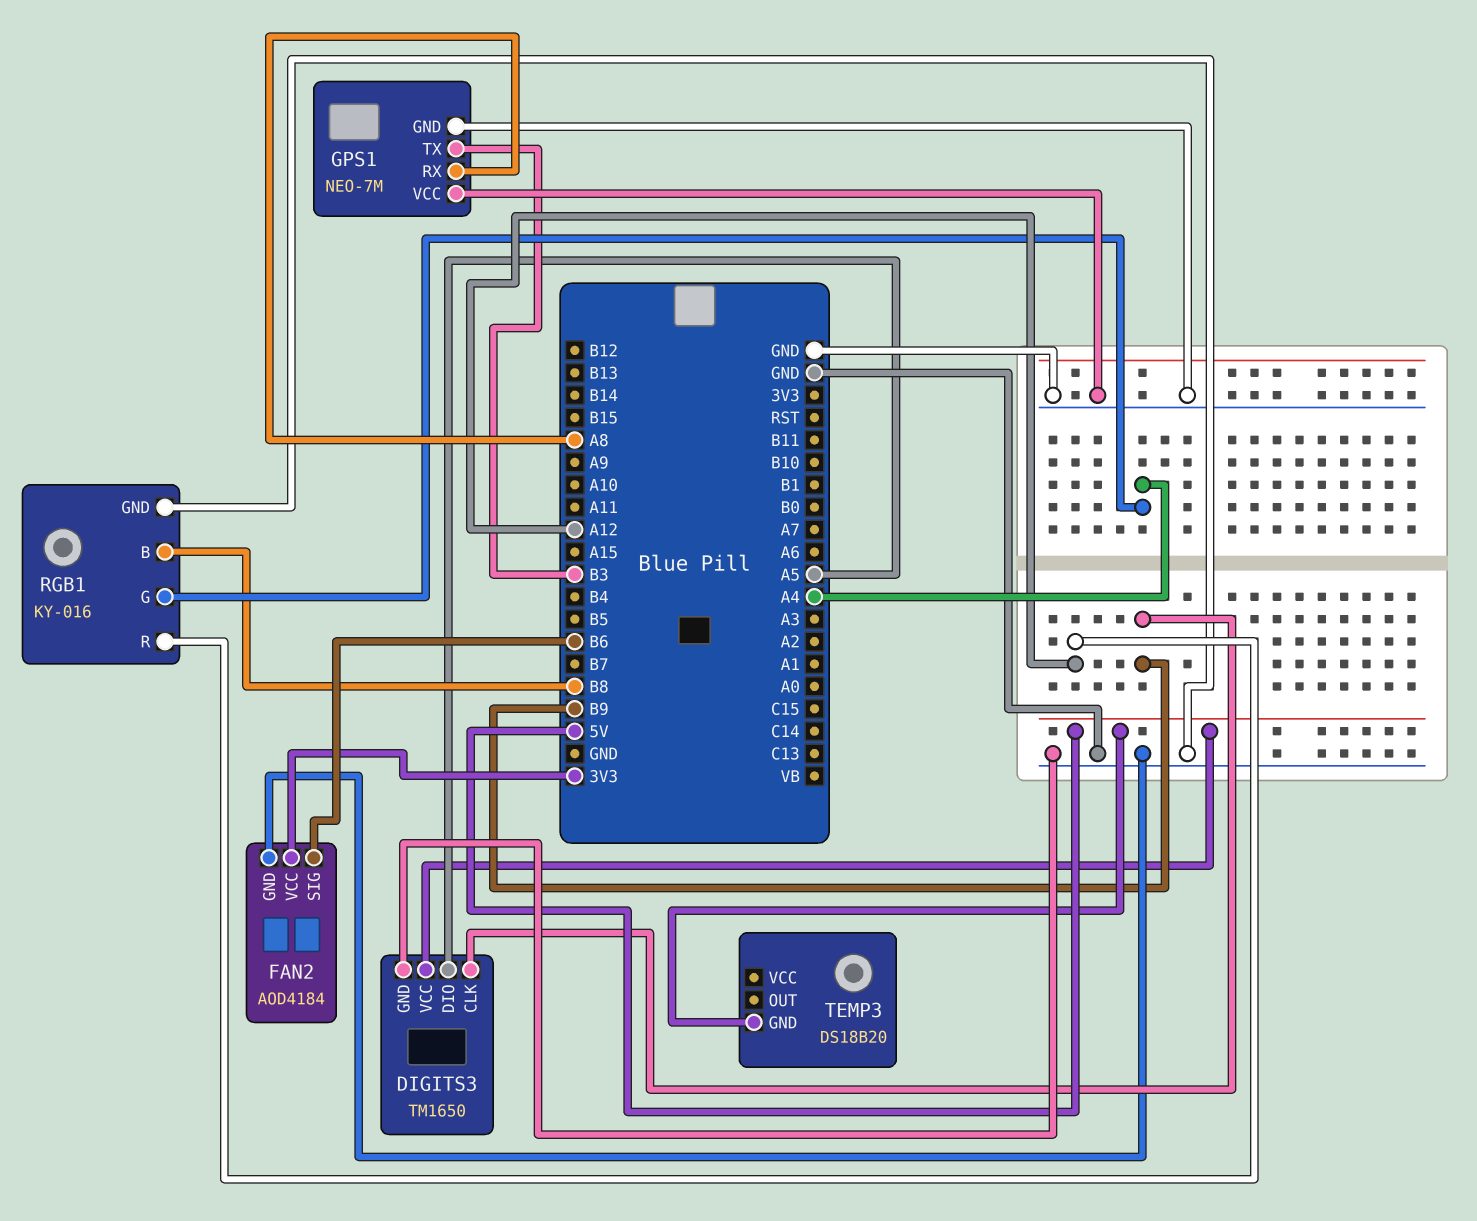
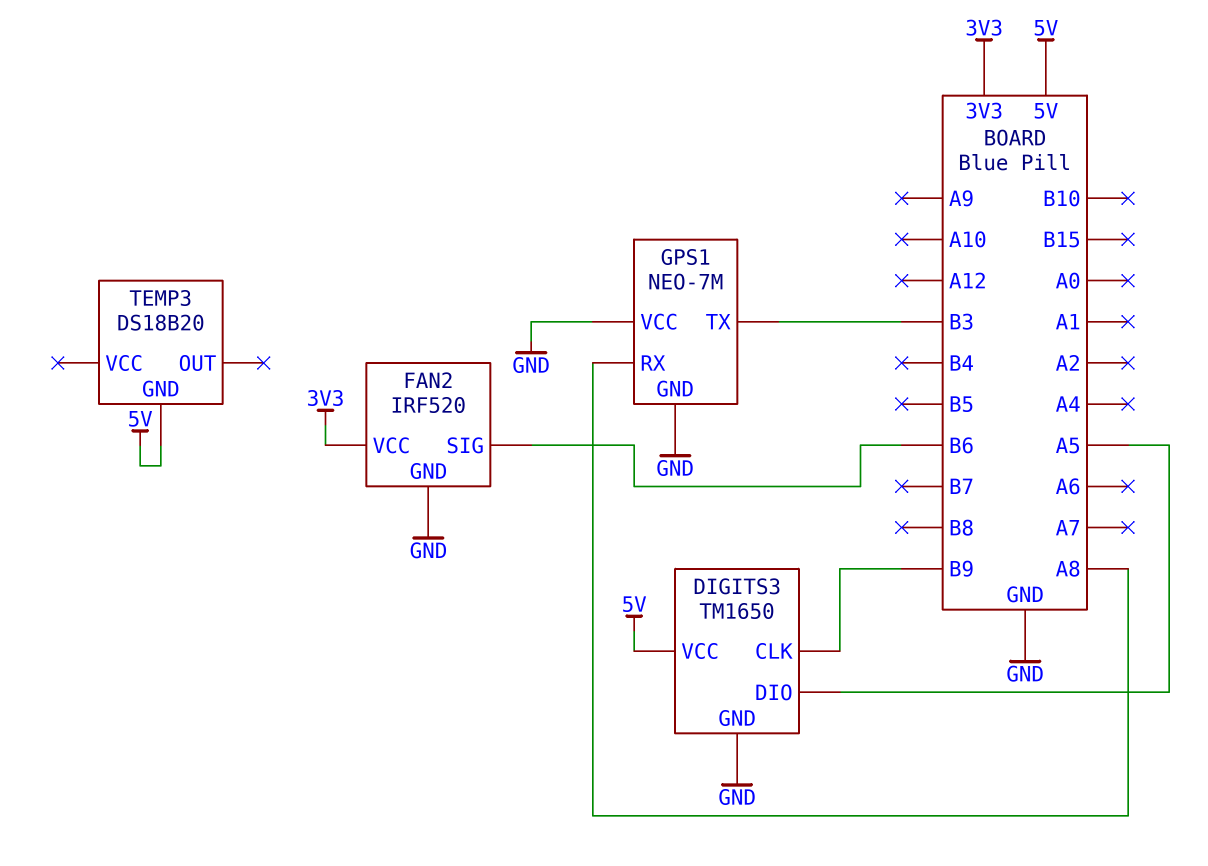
FAN2: AOD4184 -> IRF520
RGB1: KY-016 -> none
RGB1 pin B: B8 -> none
RGB1 pin G: A4 -> none
RGB1 pin GND: GND -> none
RGB1 pin R: A12 -> none

